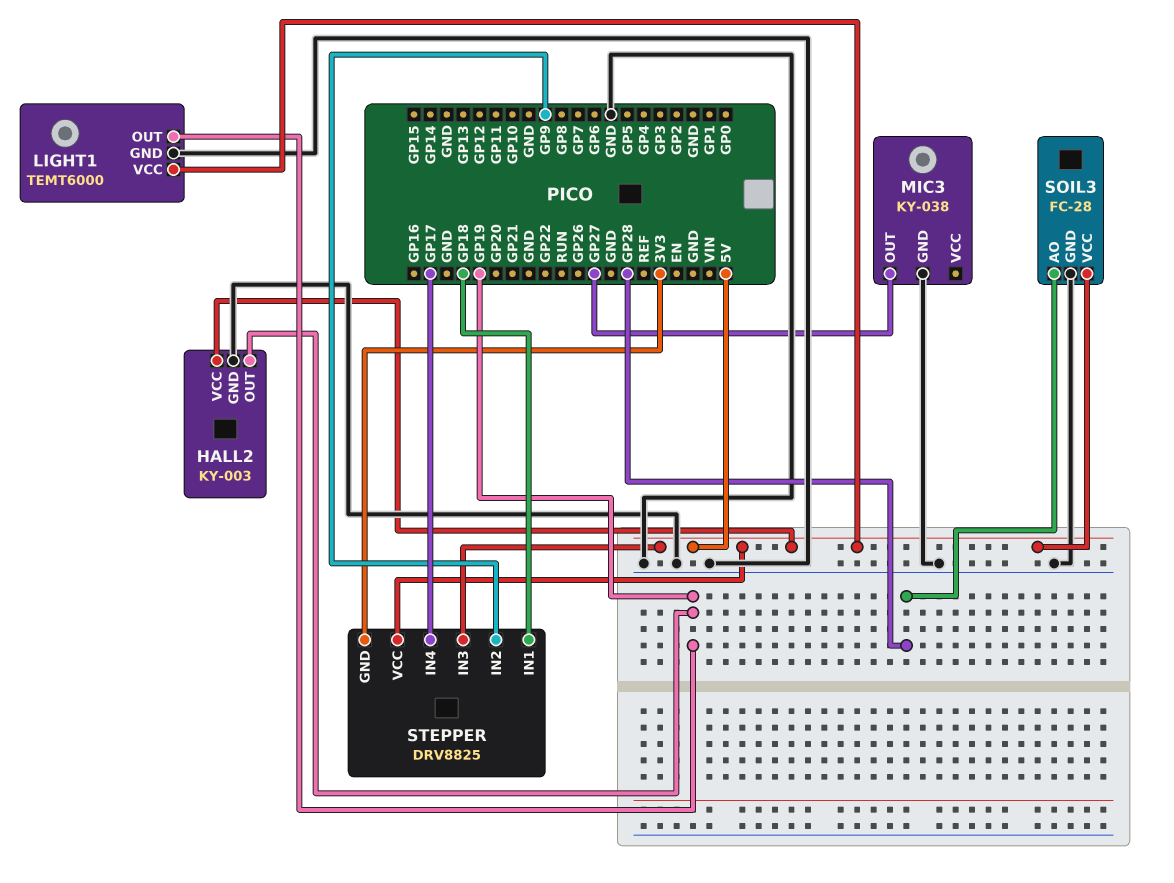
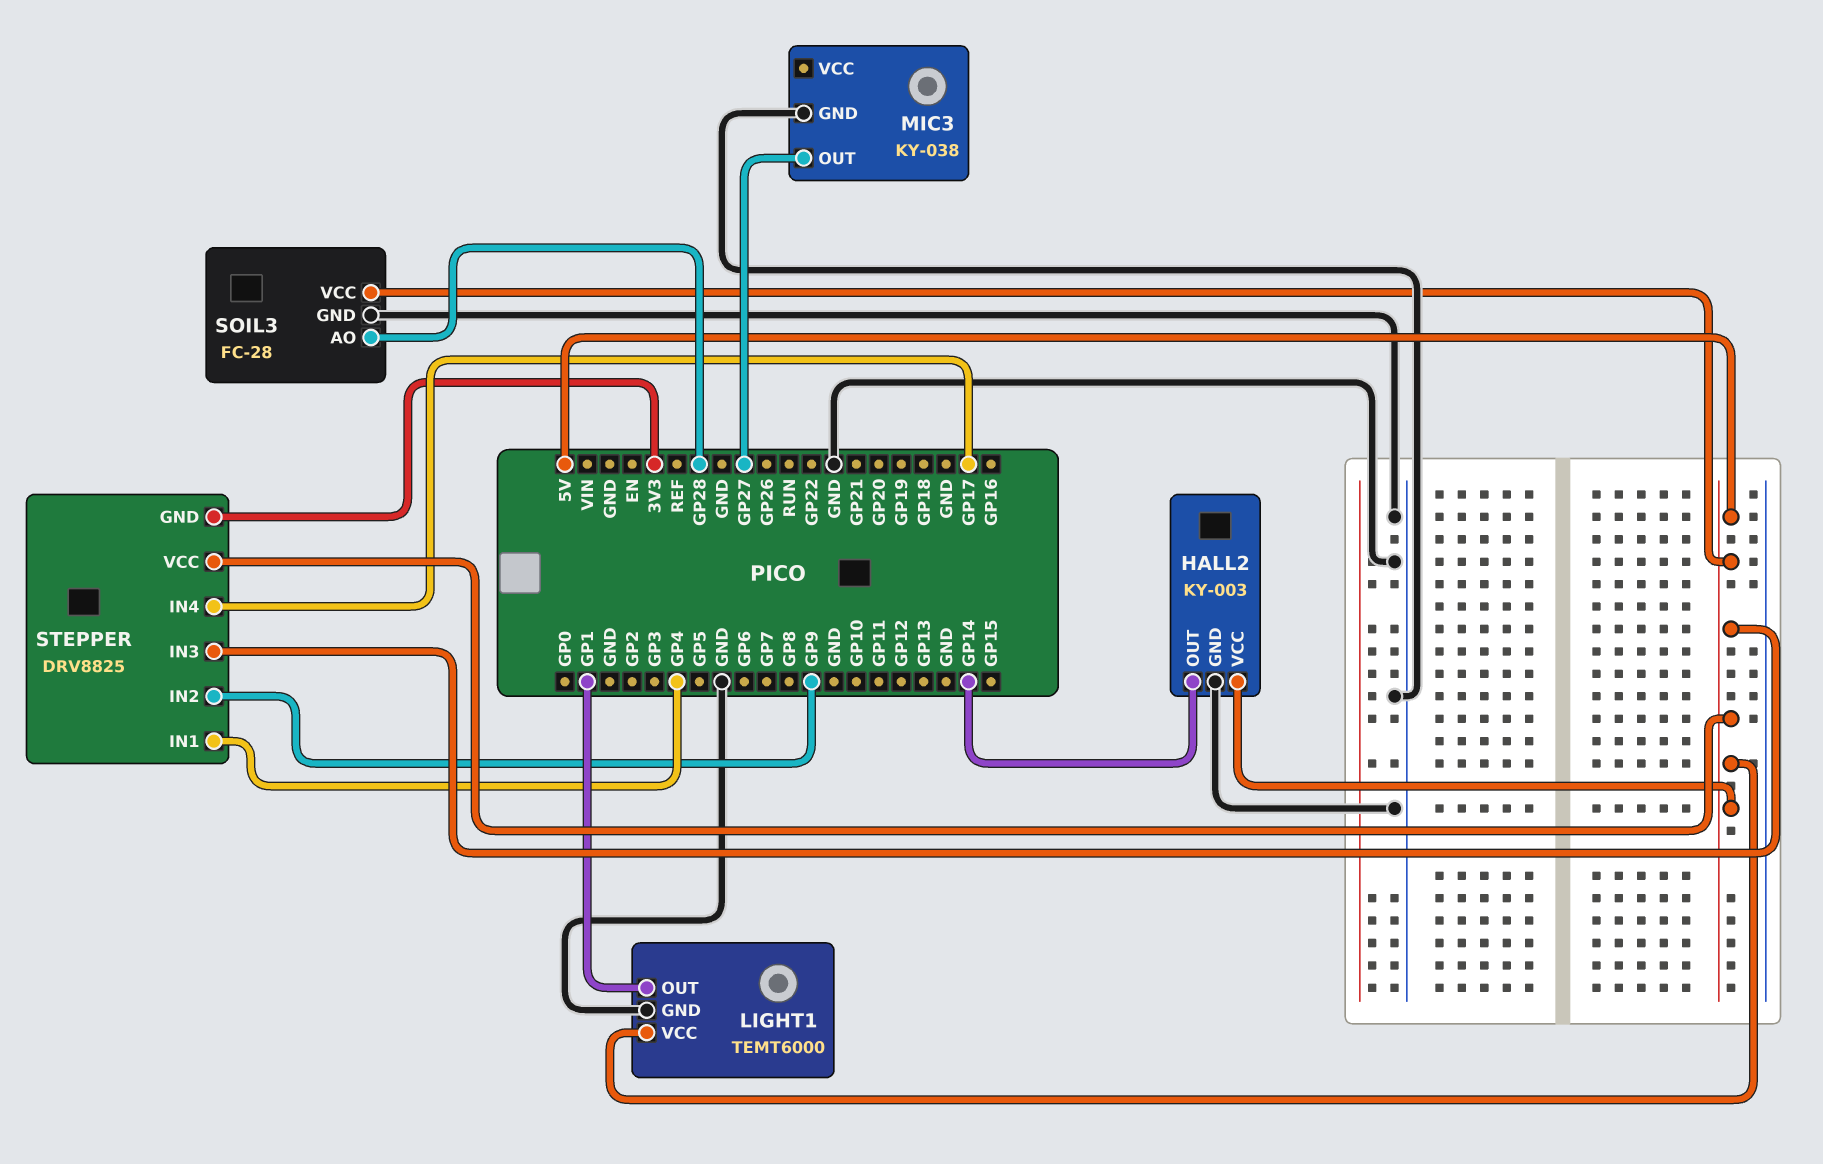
HALL2 pin OUT: GP19 -> GP14
LIGHT1 pin OUT: GP19 -> GP1
STEPPER pin IN1: GP18 -> GP4

